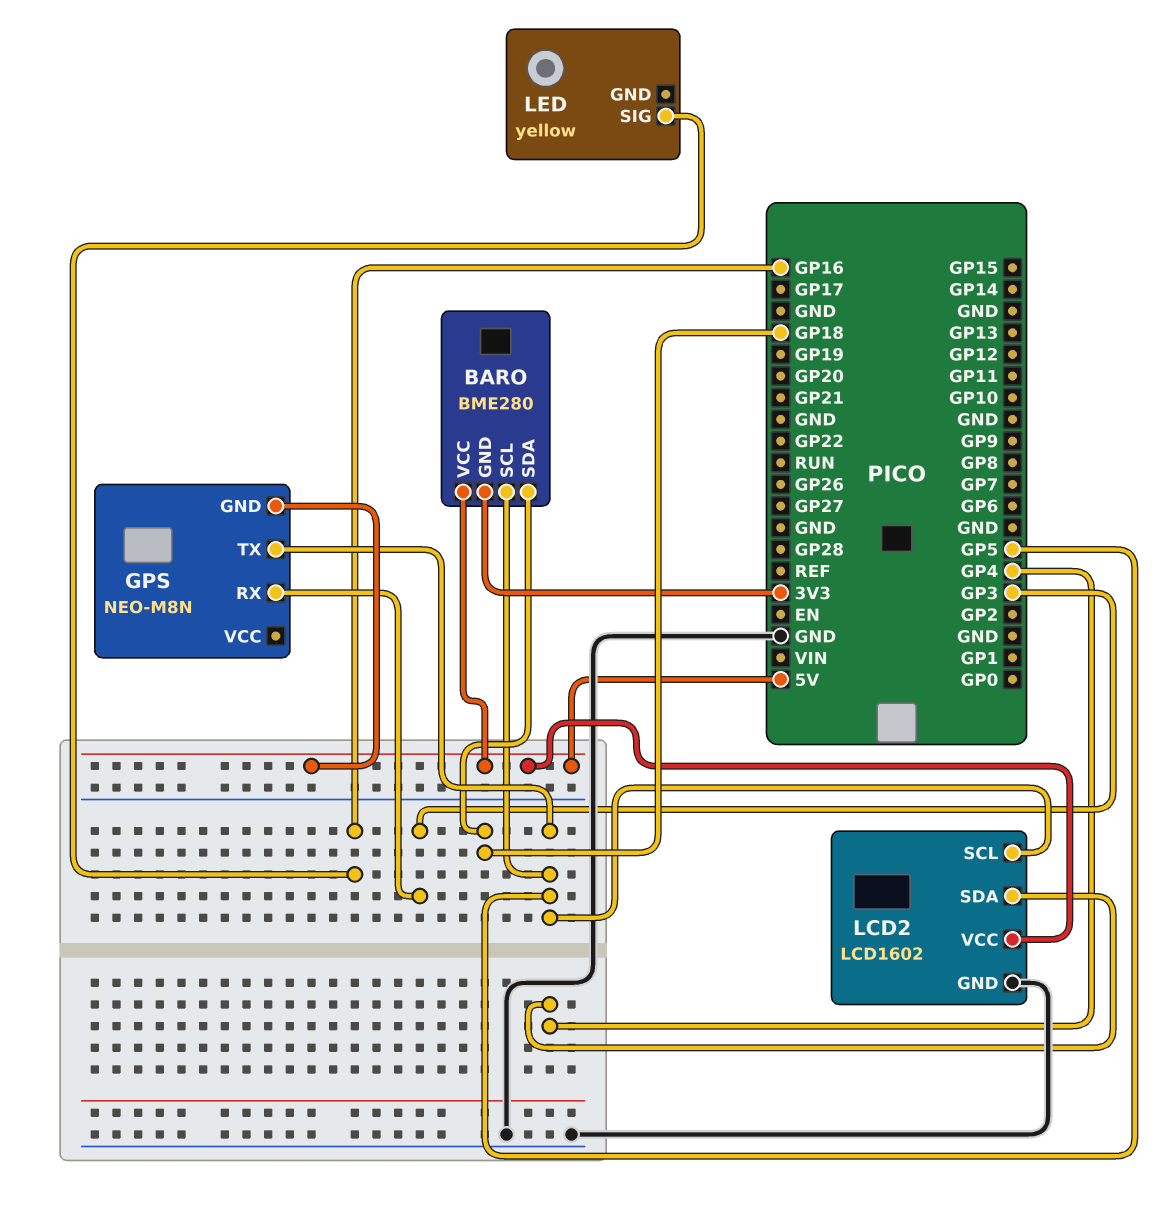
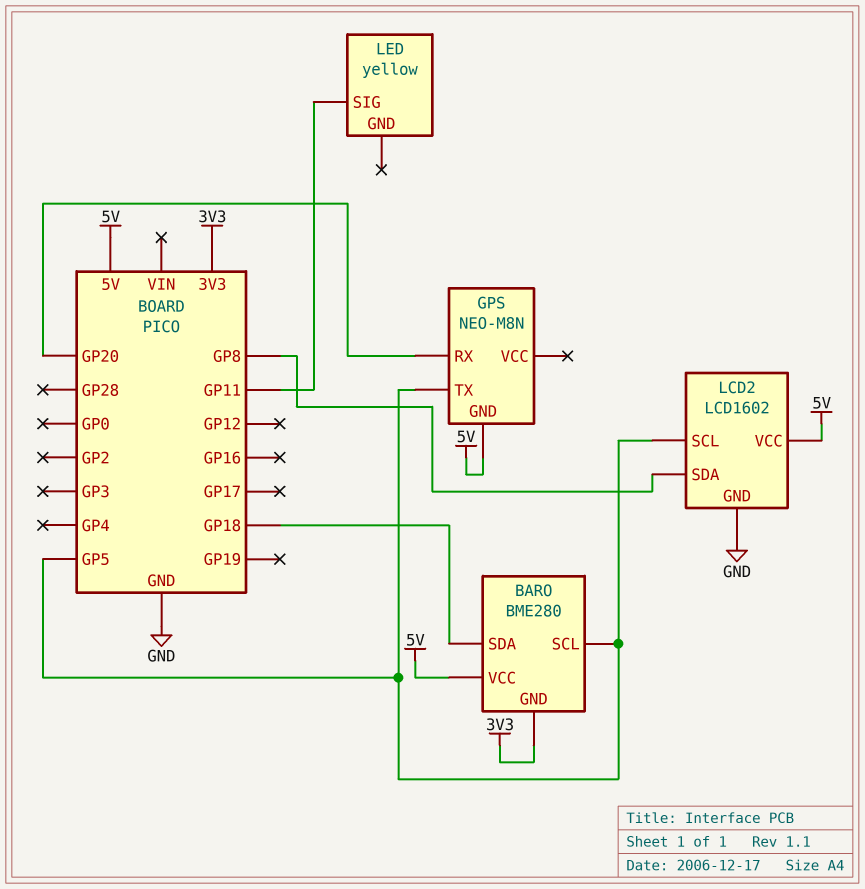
GPS pin RX: GP3 -> GP20
LCD2 pin SDA: GP4 -> GP8
LED pin SIG: GP16 -> GP11

